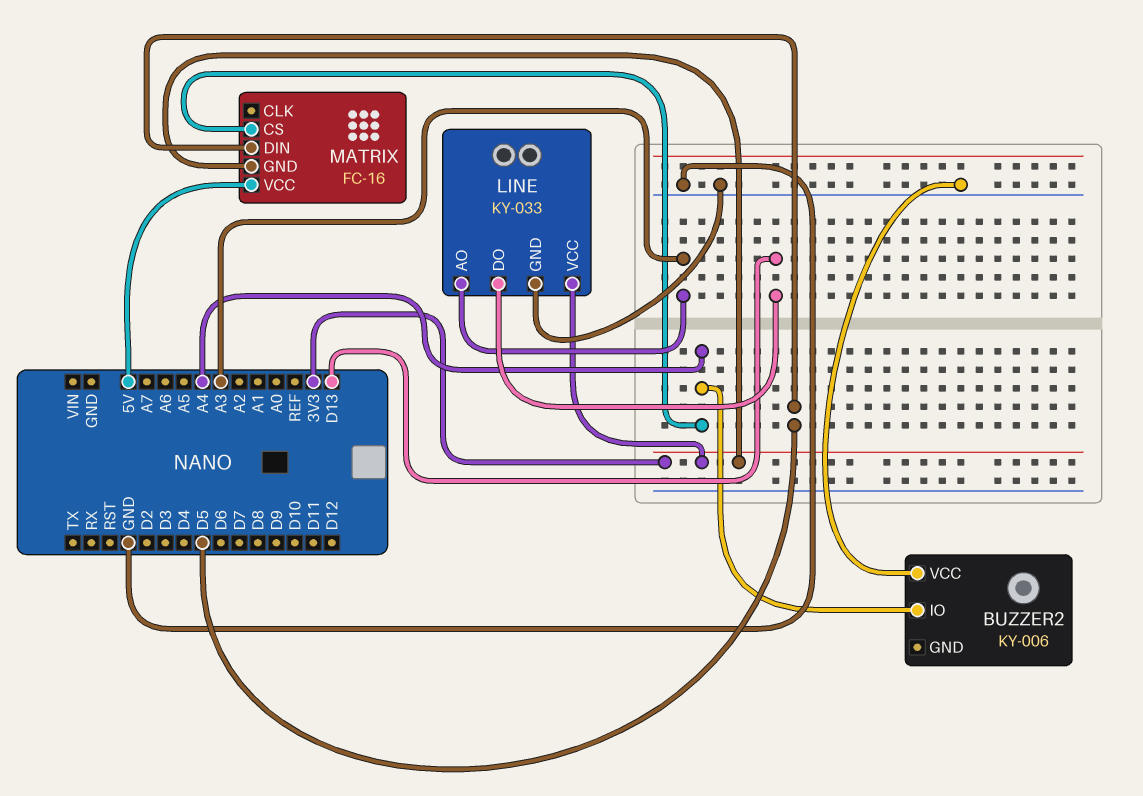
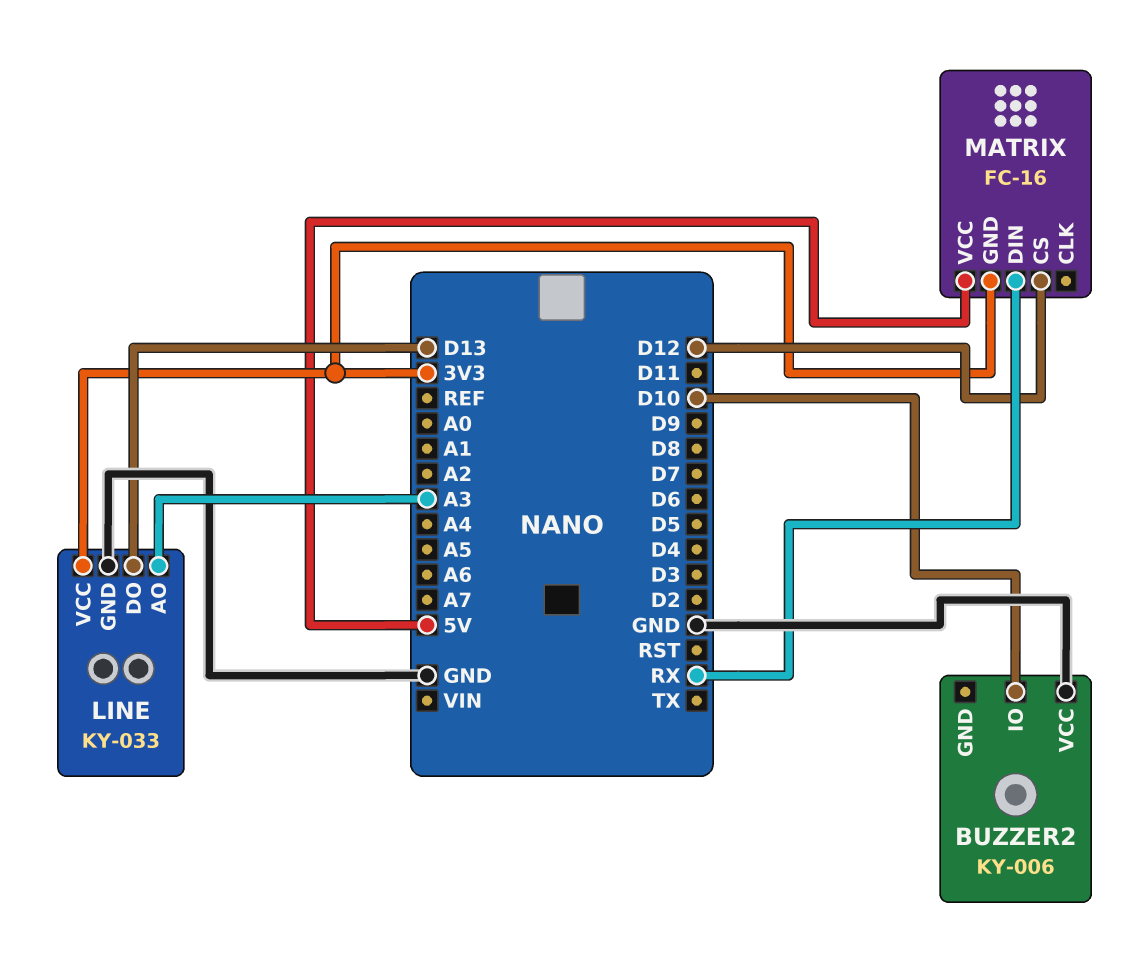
BUZZER2 pin IO: A4 -> D10
MATRIX pin CS: A4 -> D12
MATRIX pin DIN: D5 -> RX

